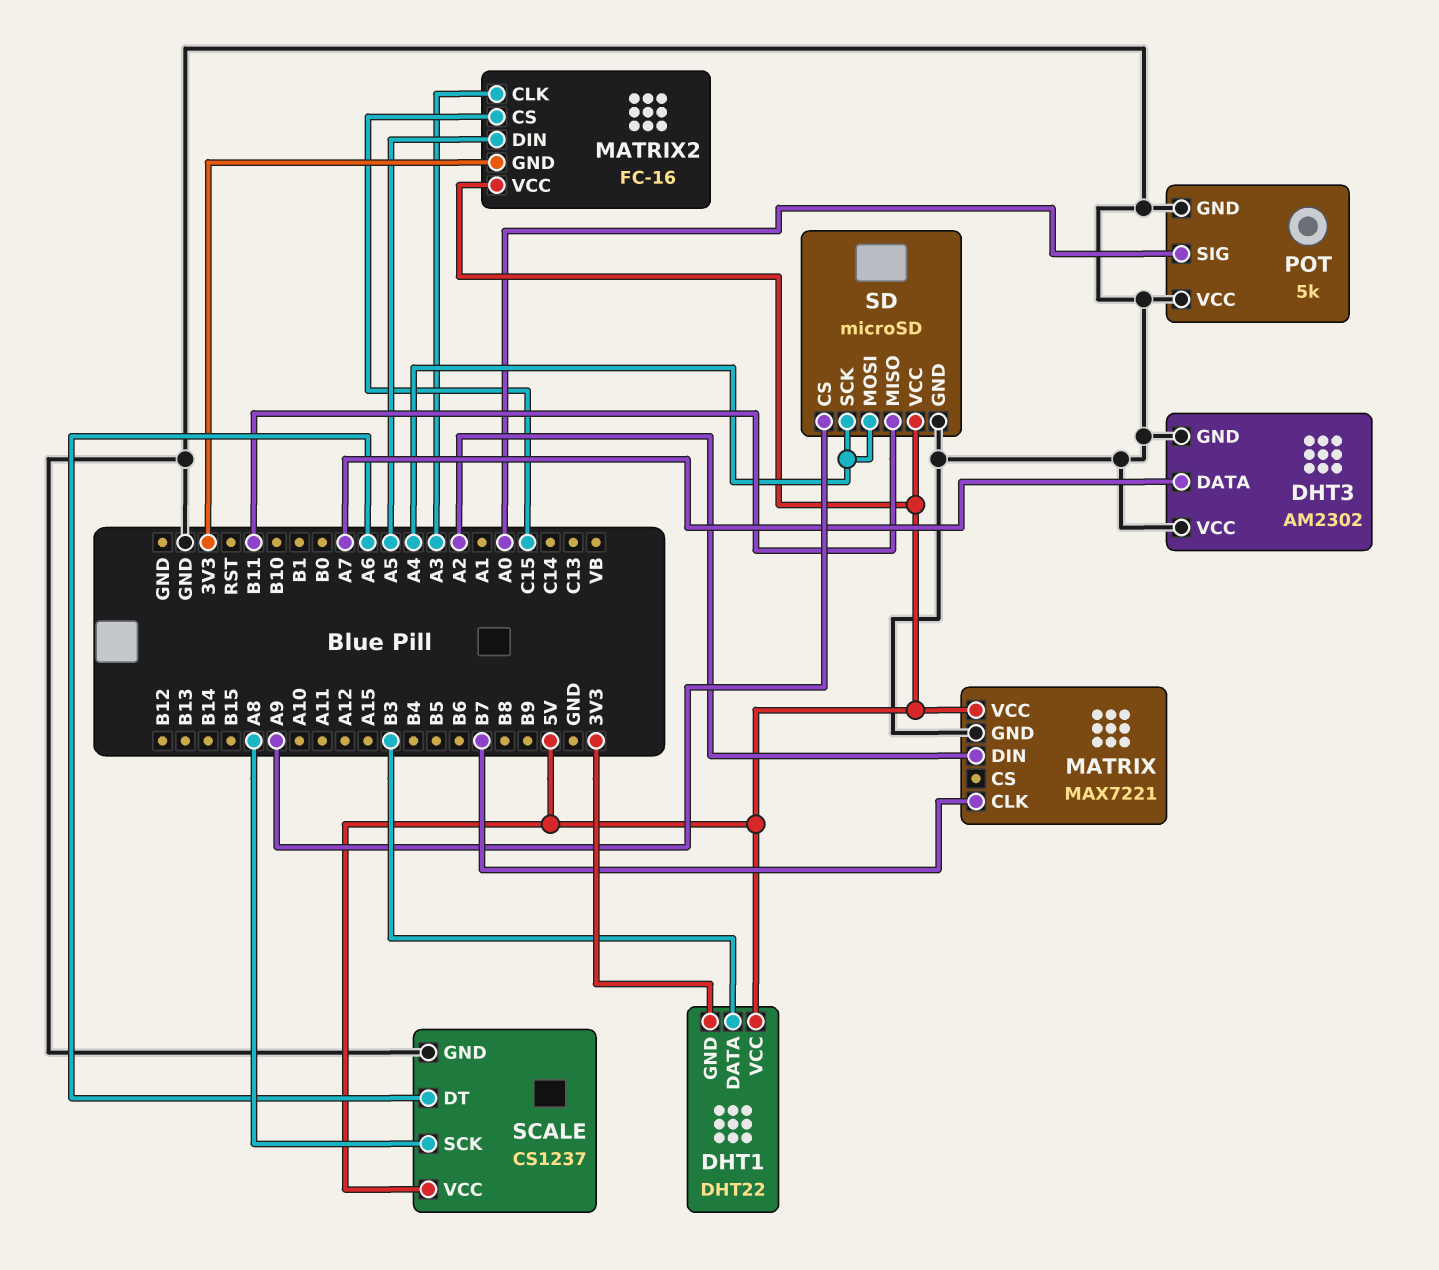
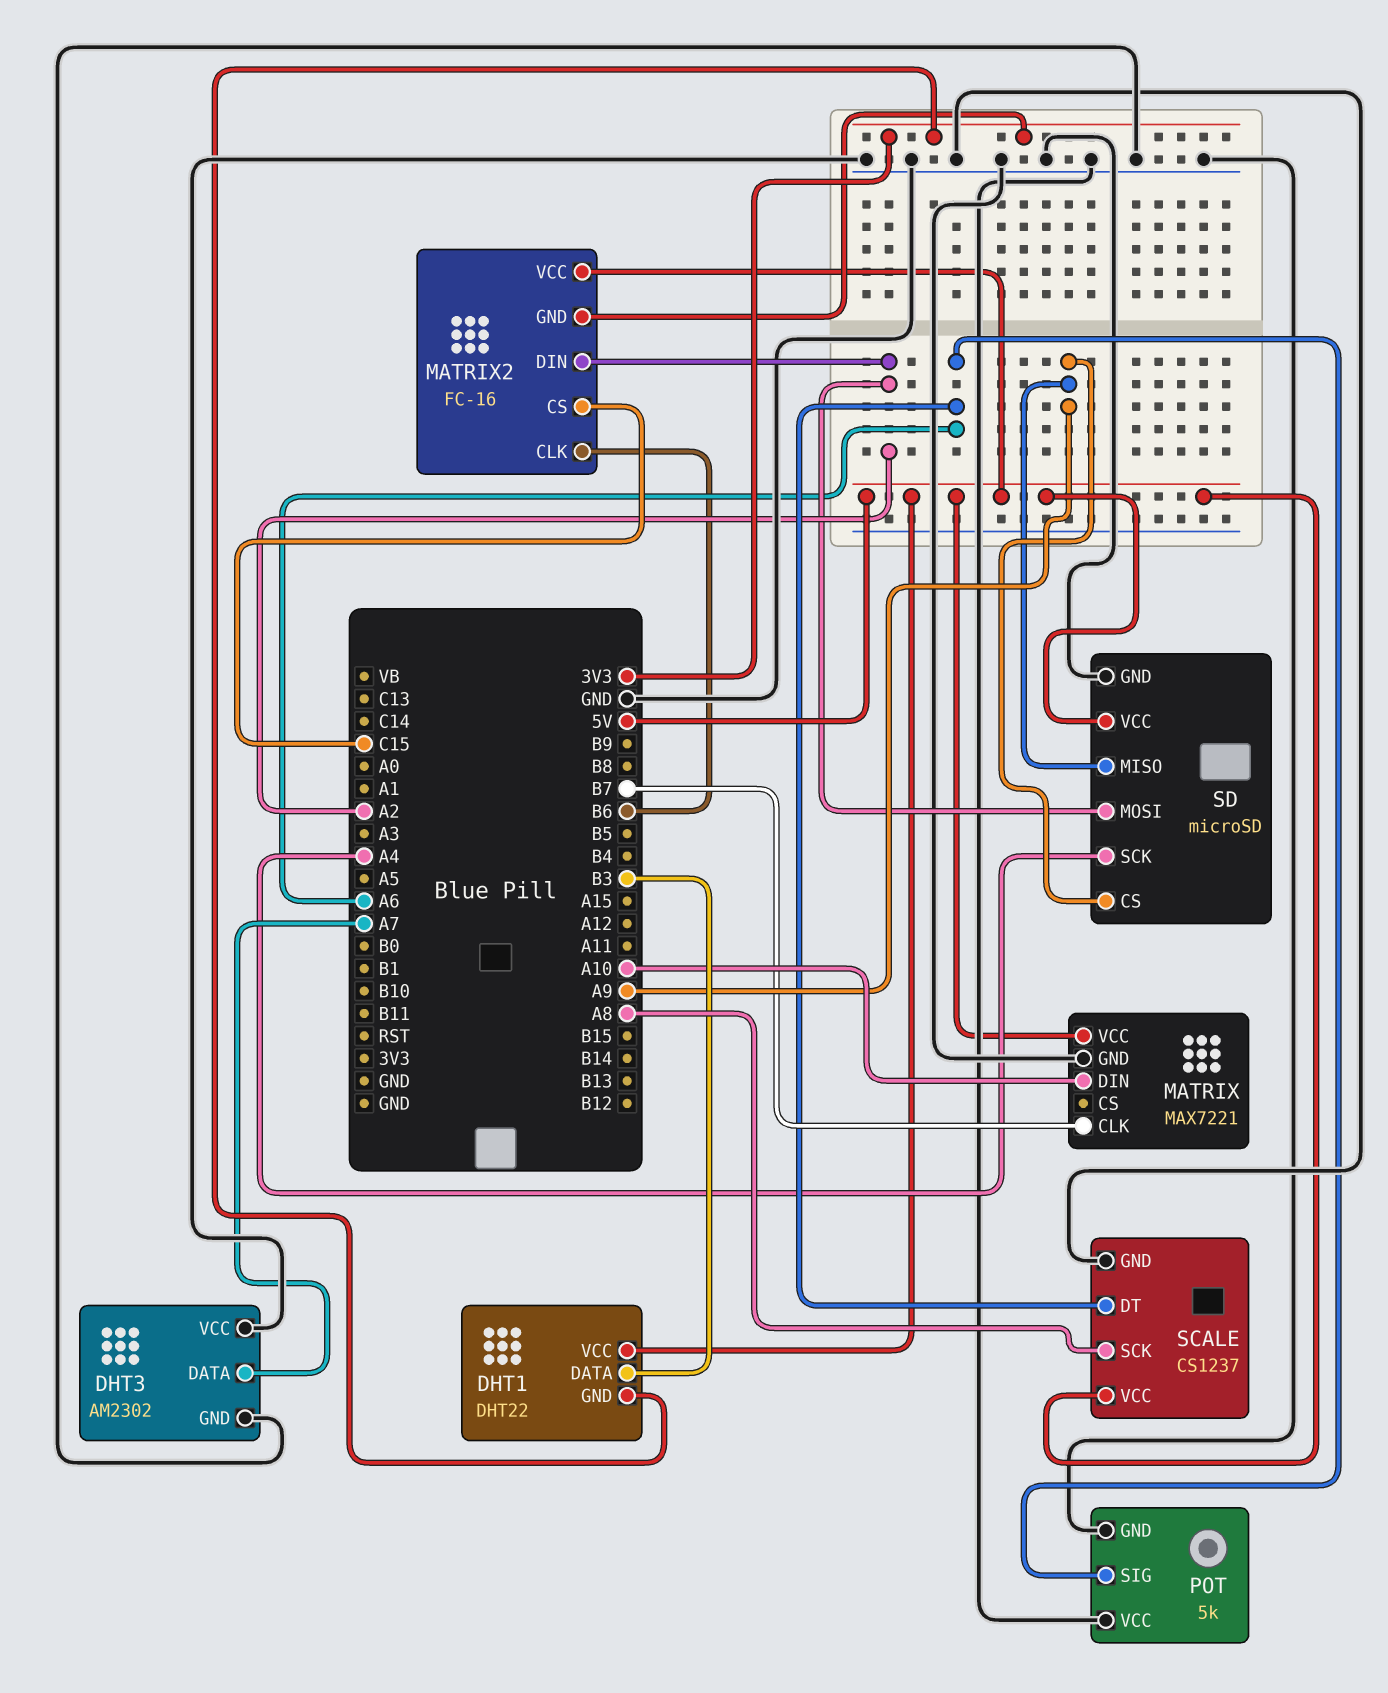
MATRIX pin DIN: A2 -> A10
MATRIX2 pin CLK: A3 -> B6
MATRIX2 pin DIN: A5 -> A2
POT pin SIG: A0 -> A6
SD pin MISO: B11 -> A9
SD pin MOSI: A4 -> A2

